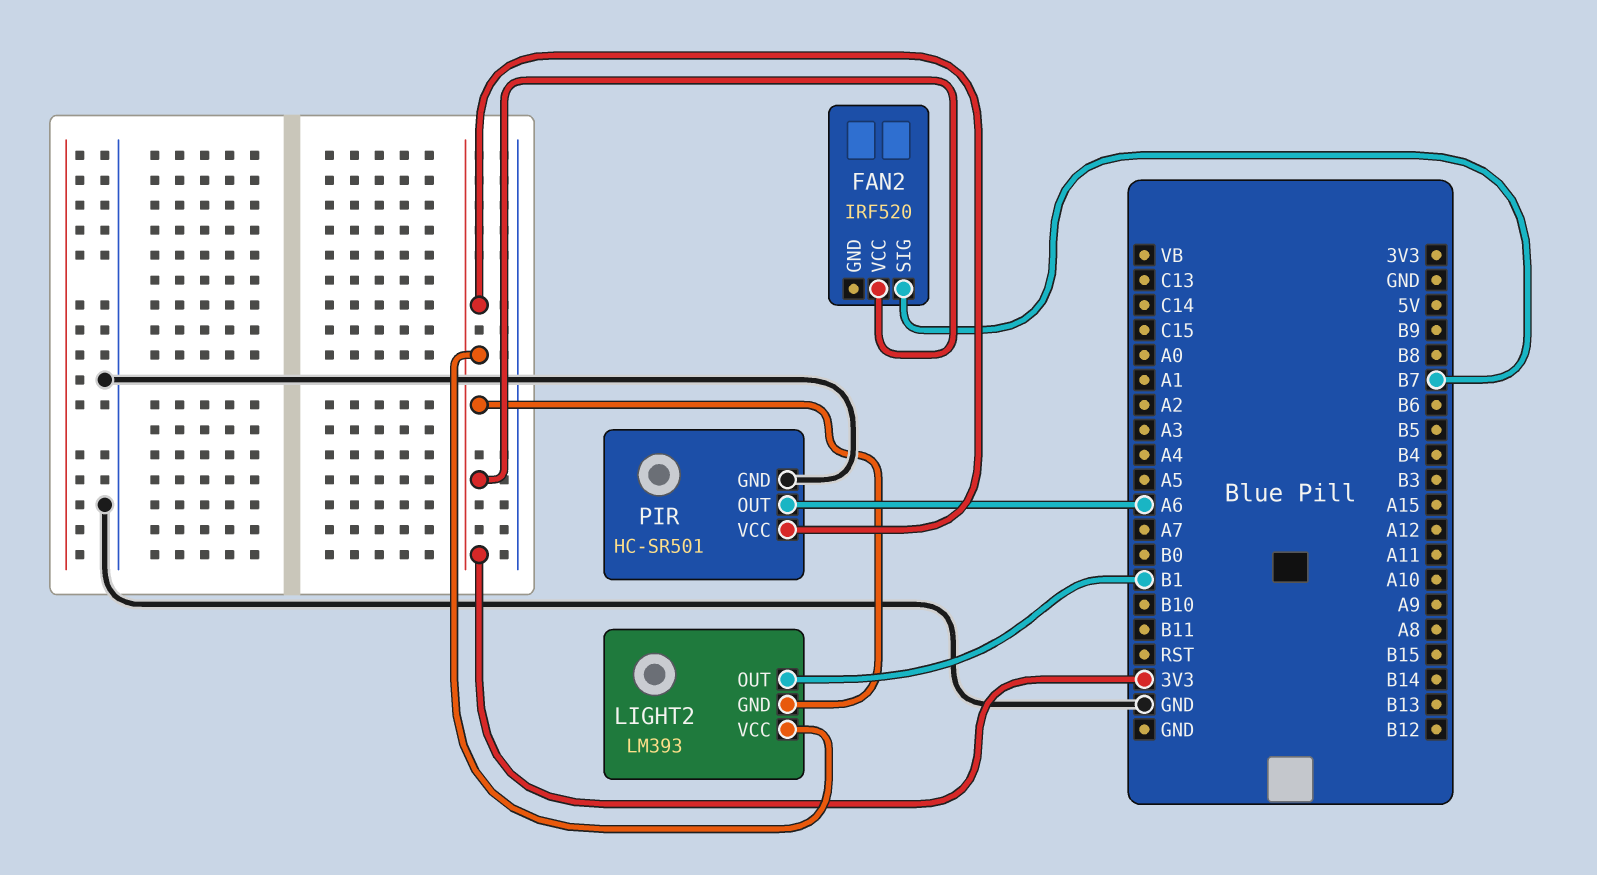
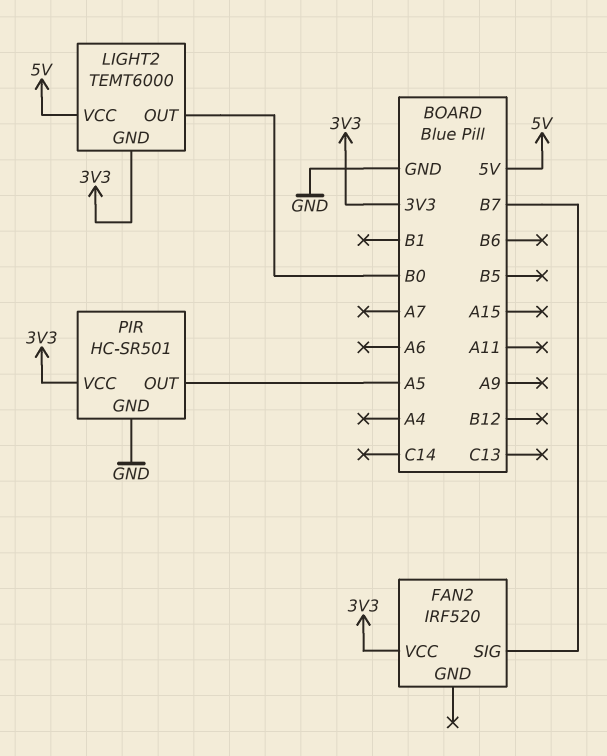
LIGHT2: LM393 -> TEMT6000
LIGHT2 pin OUT: B1 -> B0
LIGHT2 pin VCC: 3V3 -> 5V
PIR pin OUT: A6 -> A5

